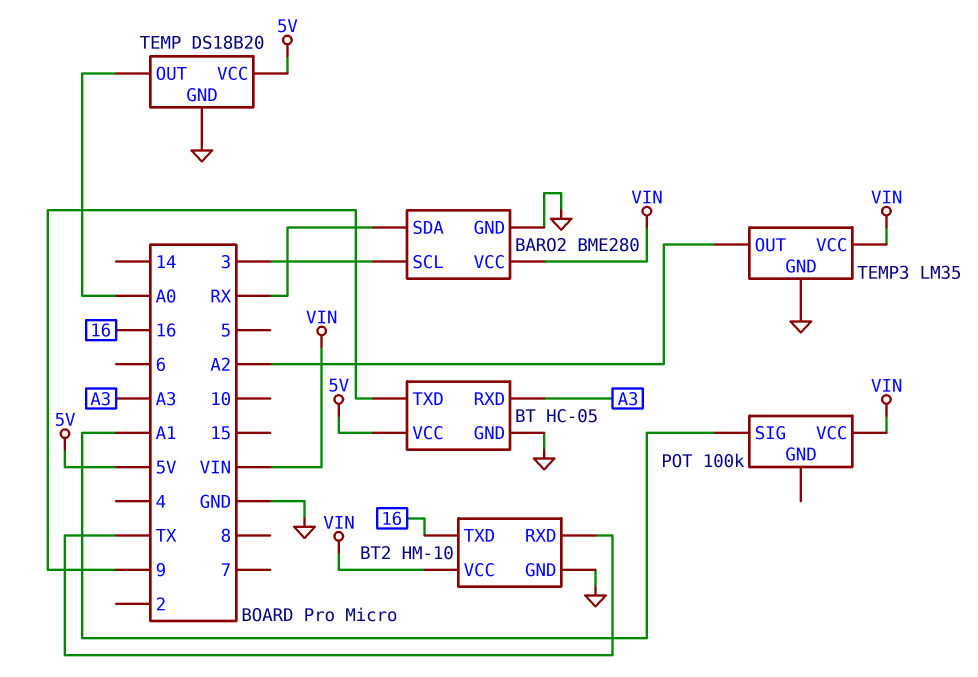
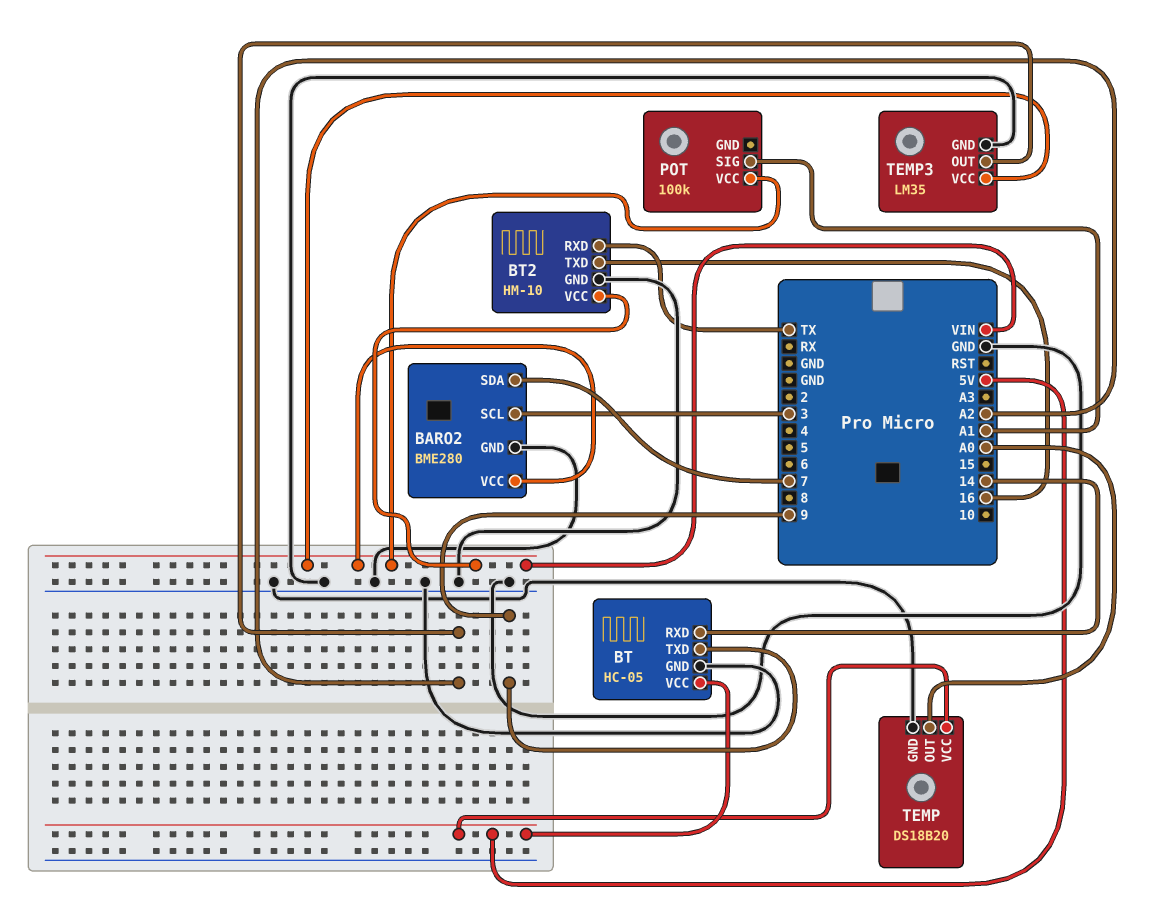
BARO2 pin SDA: RX -> 7
BT pin RXD: A3 -> 14

